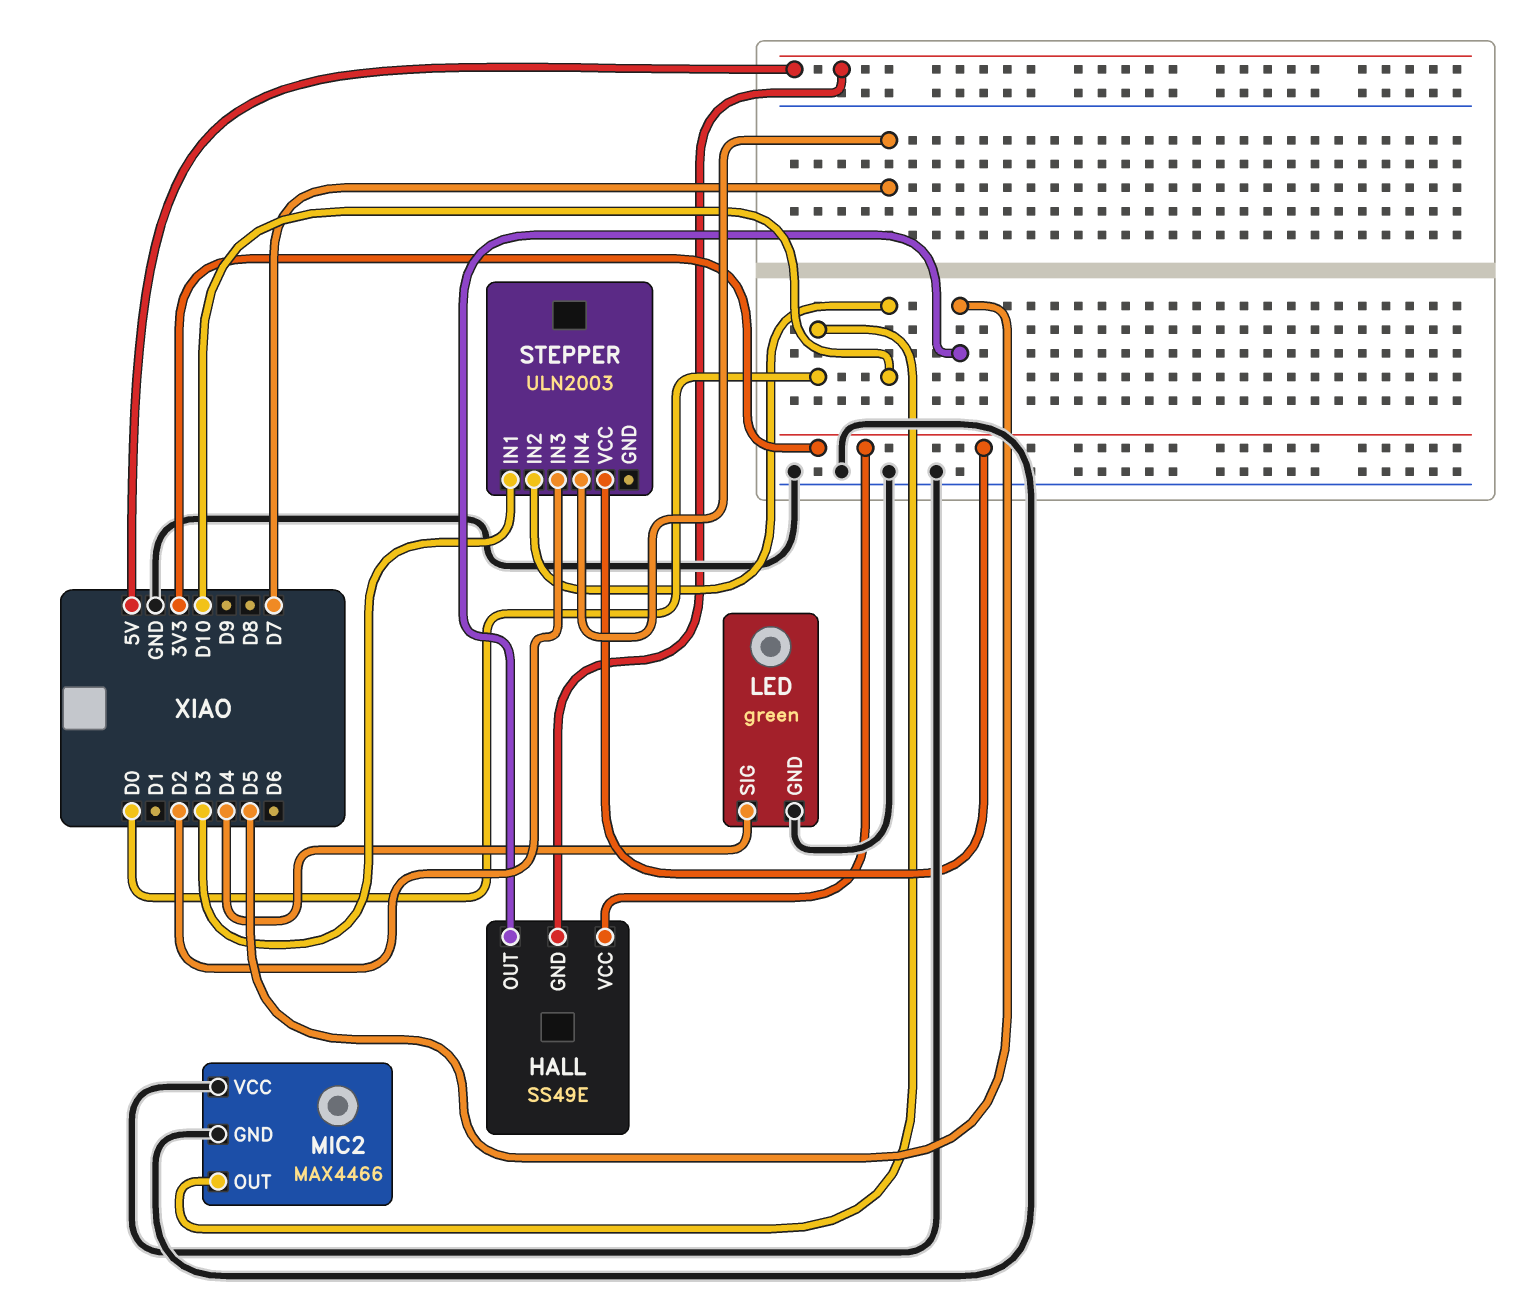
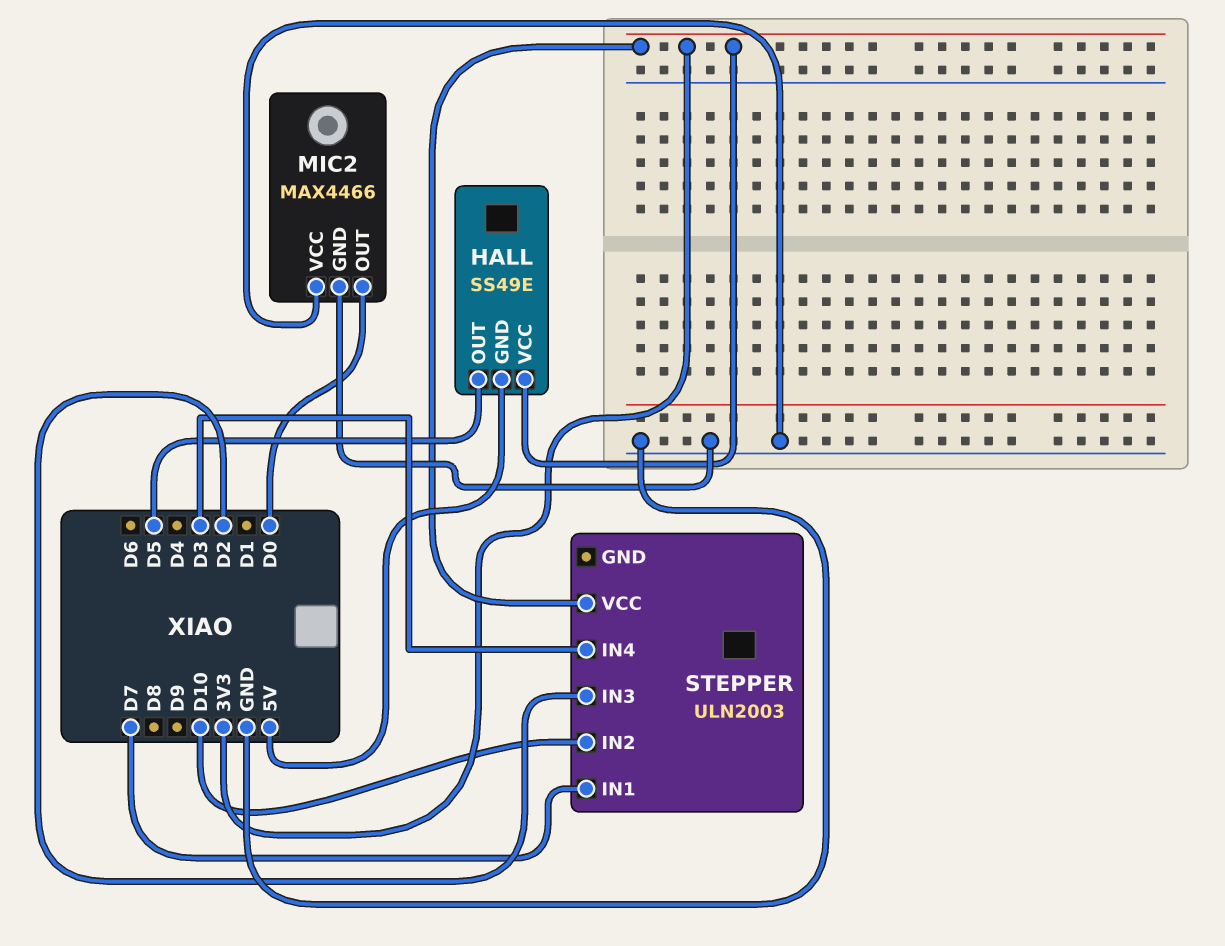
LED: green -> none
LED pin GND: GND -> none
LED pin SIG: D4 -> none
STEPPER pin IN1: D3 -> D7
STEPPER pin IN4: D7 -> D3

